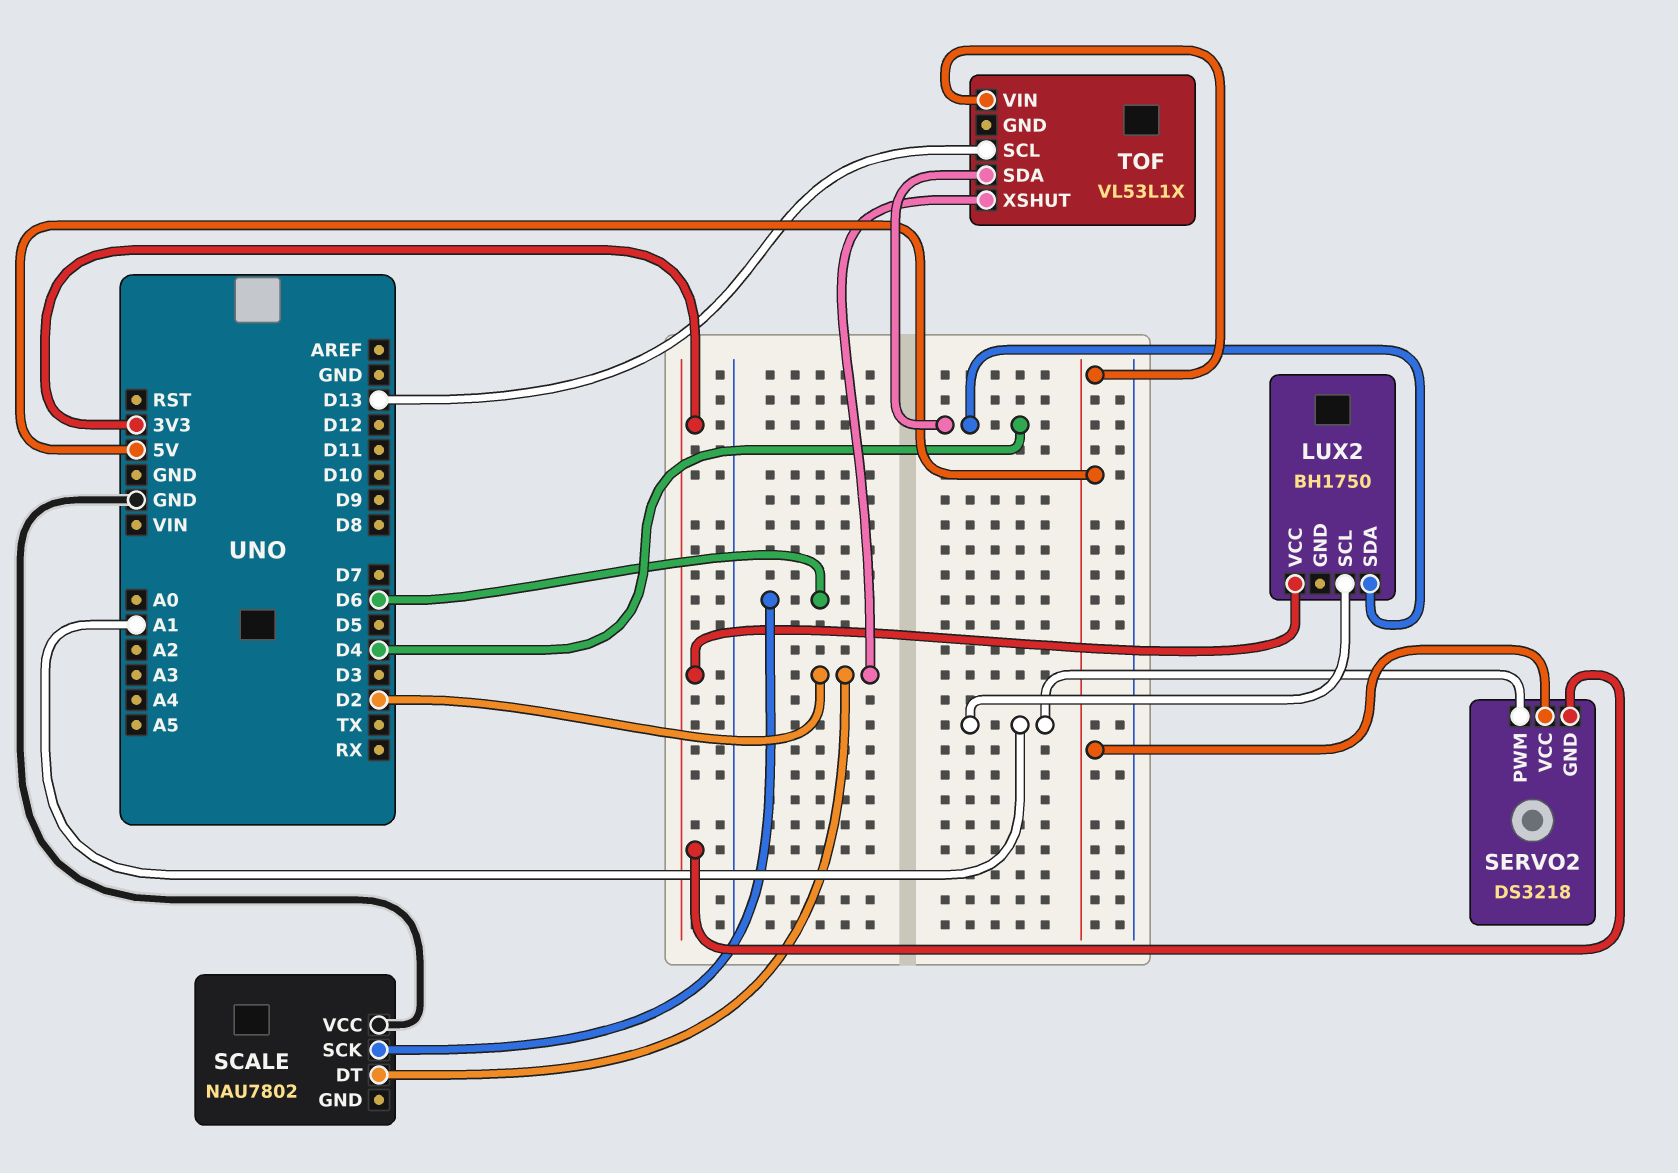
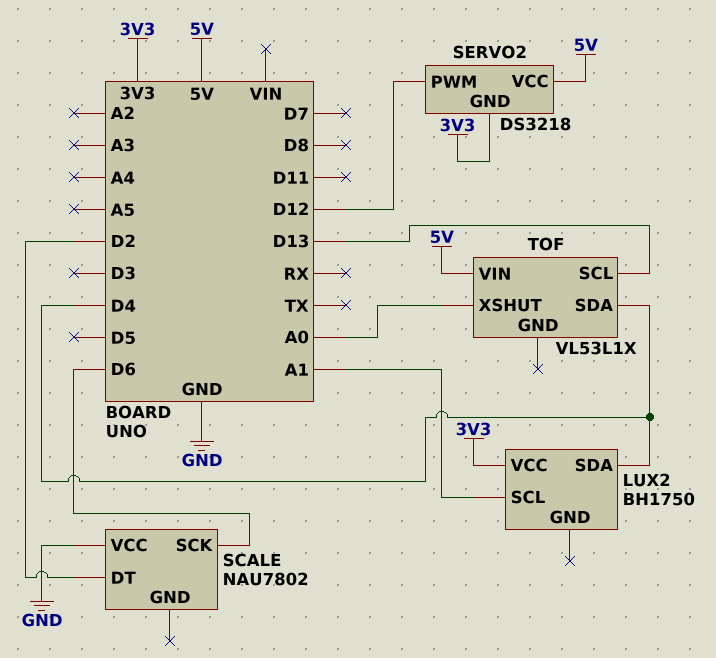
SERVO2 pin PWM: A1 -> D12
TOF pin XSHUT: D2 -> A0

